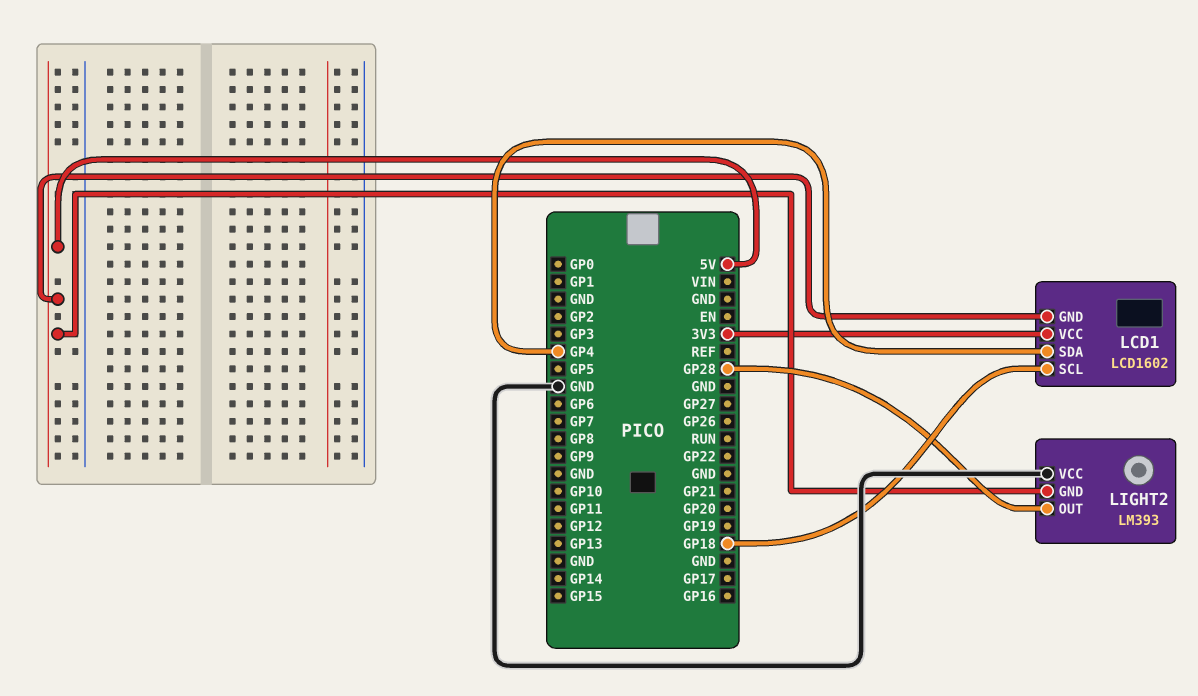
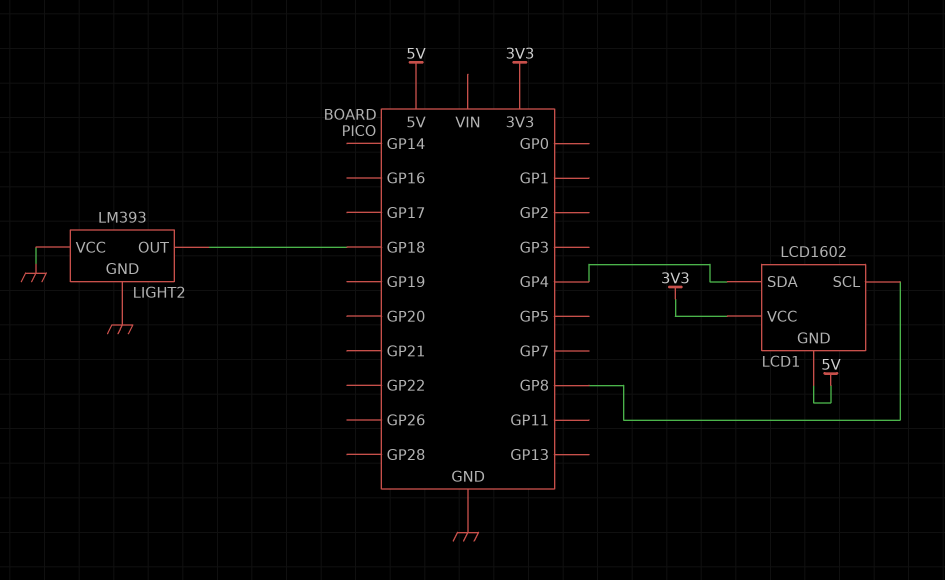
LCD1 pin SCL: GP18 -> GP8
LIGHT2 pin GND: 5V -> GND
LIGHT2 pin OUT: GP28 -> GP18

